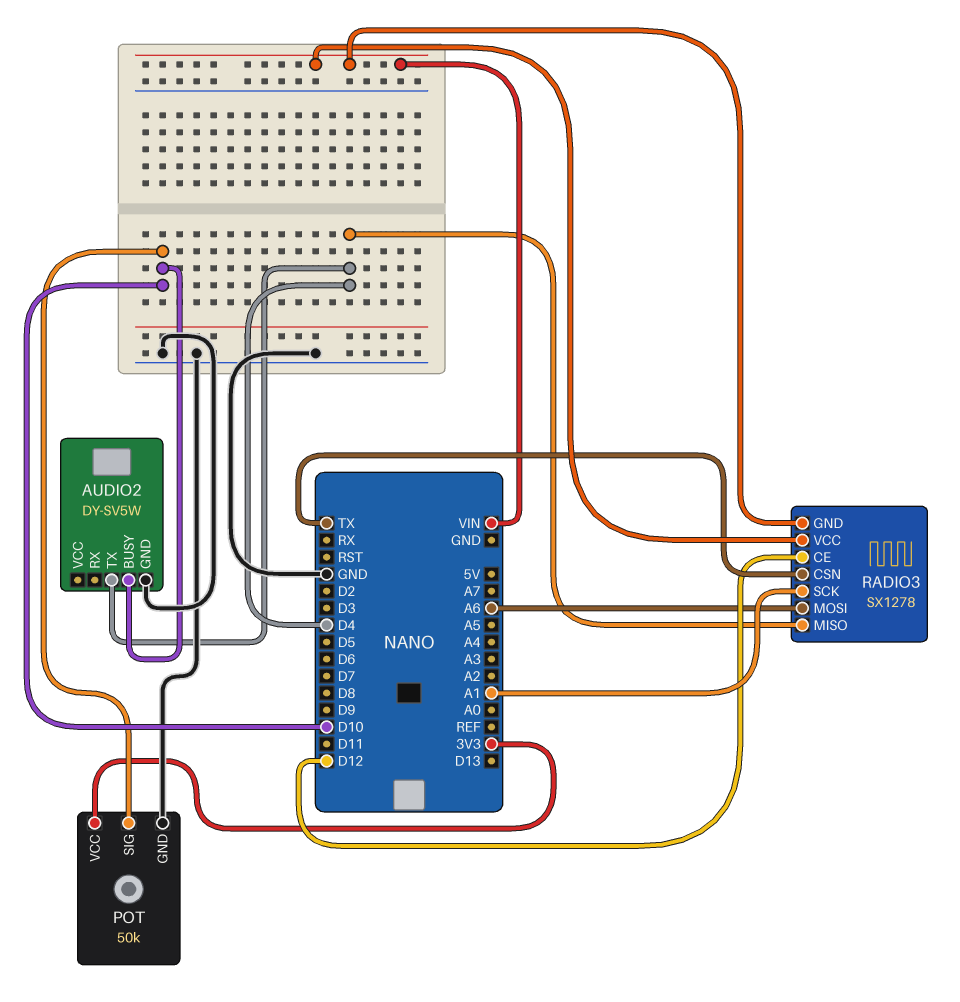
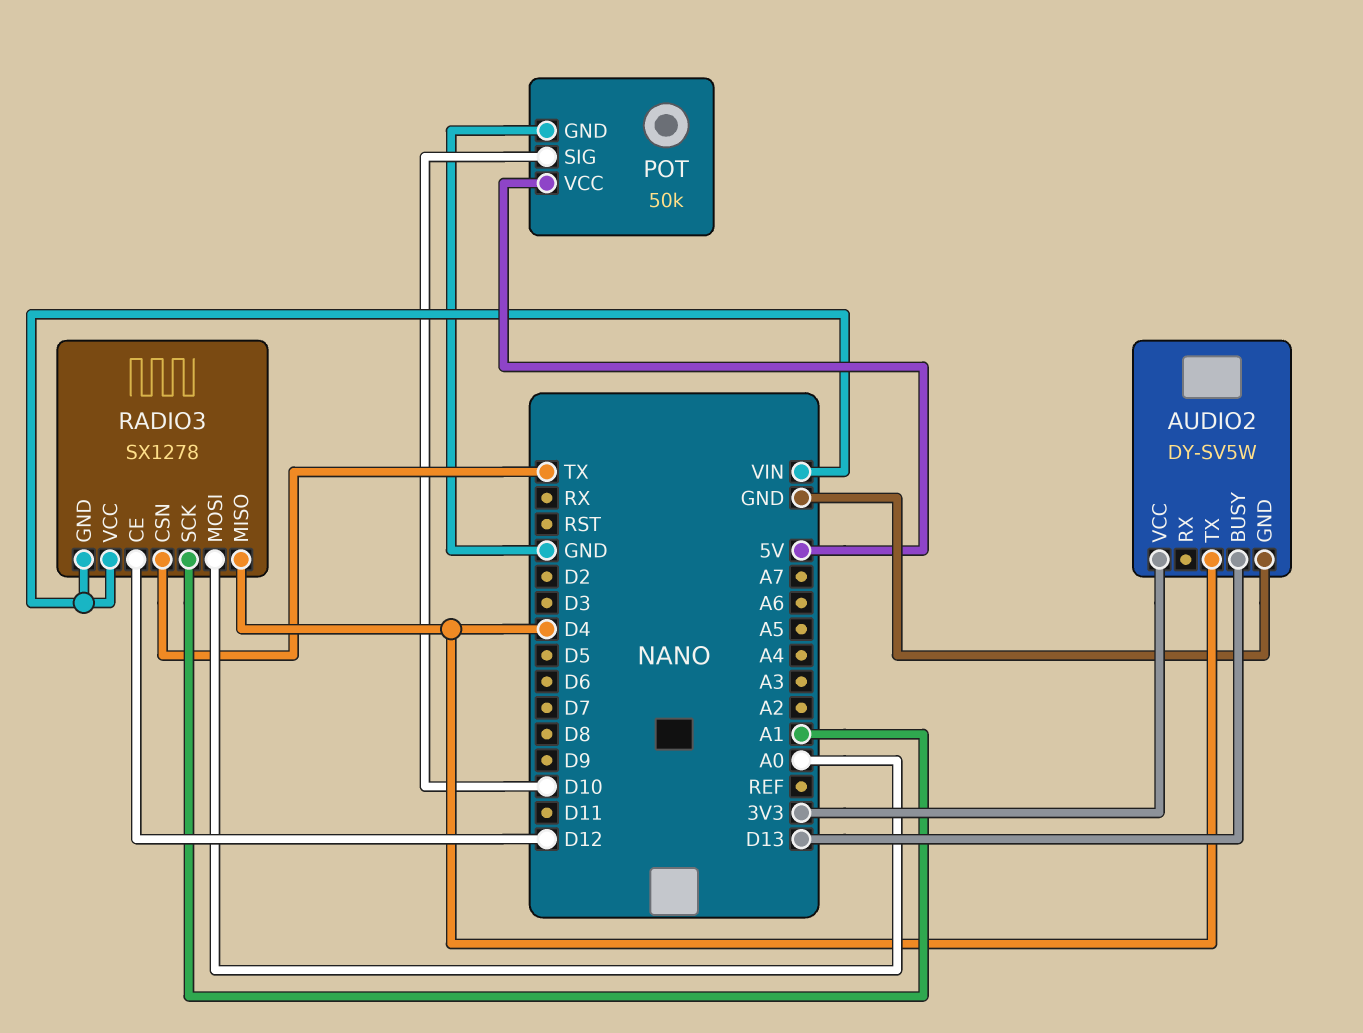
AUDIO2 pin BUSY: D10 -> D13
AUDIO2 pin VCC: none -> 3V3
POT pin VCC: 3V3 -> 5V
RADIO3 pin MOSI: A6 -> A0

